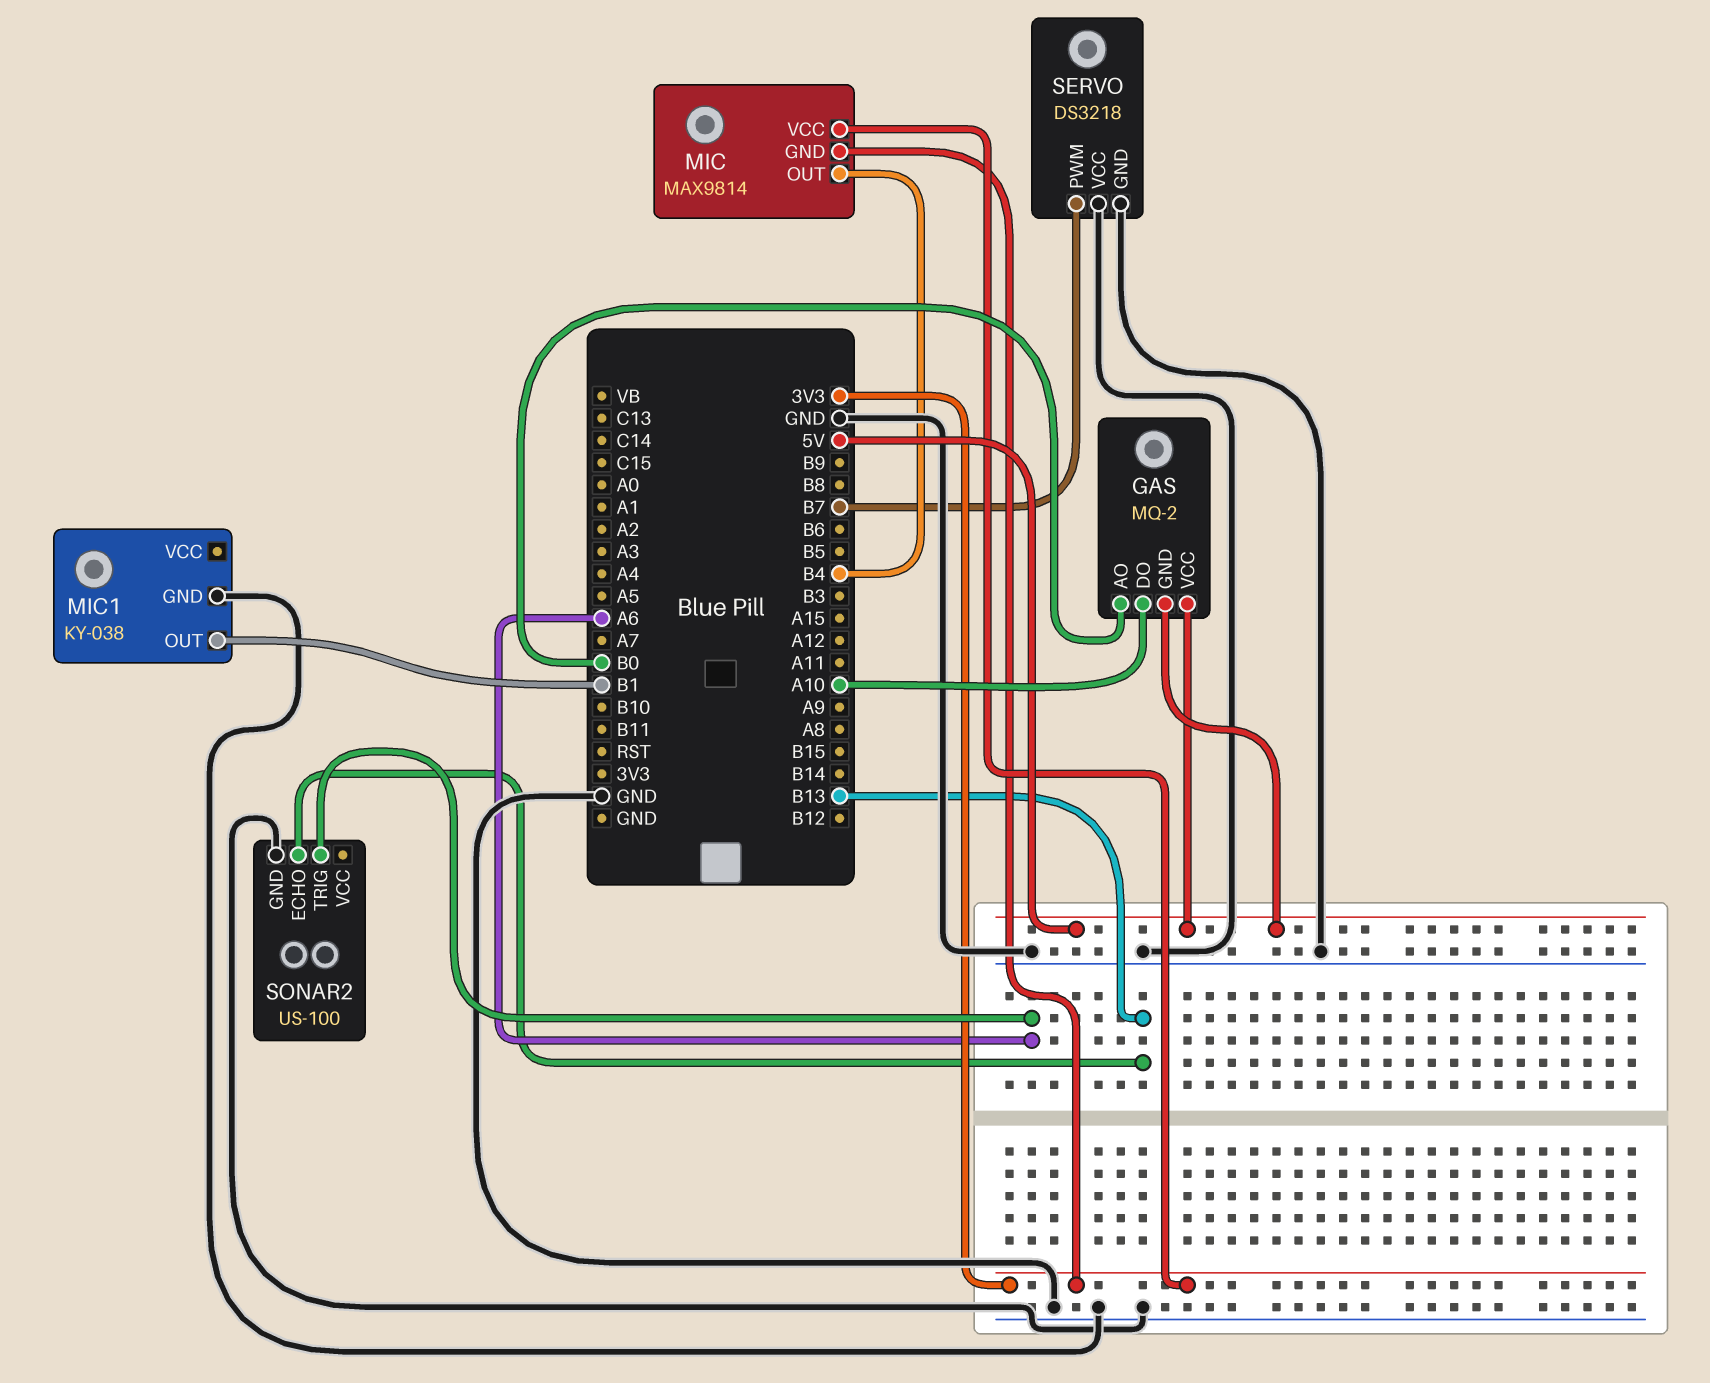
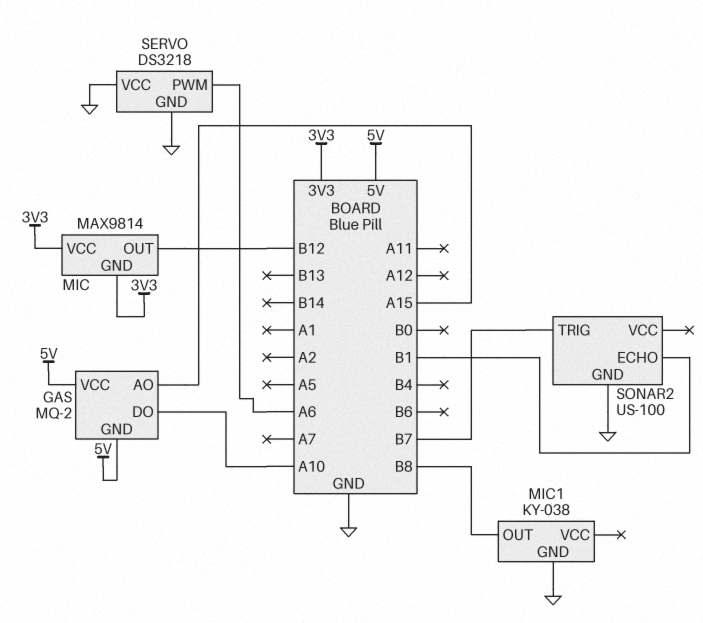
GAS pin AO: B0 -> A15
MIC pin OUT: B4 -> B12
MIC1 pin OUT: B1 -> B8
SERVO pin PWM: B7 -> A6
SONAR2 pin ECHO: B13 -> B1
SONAR2 pin TRIG: A6 -> B7

